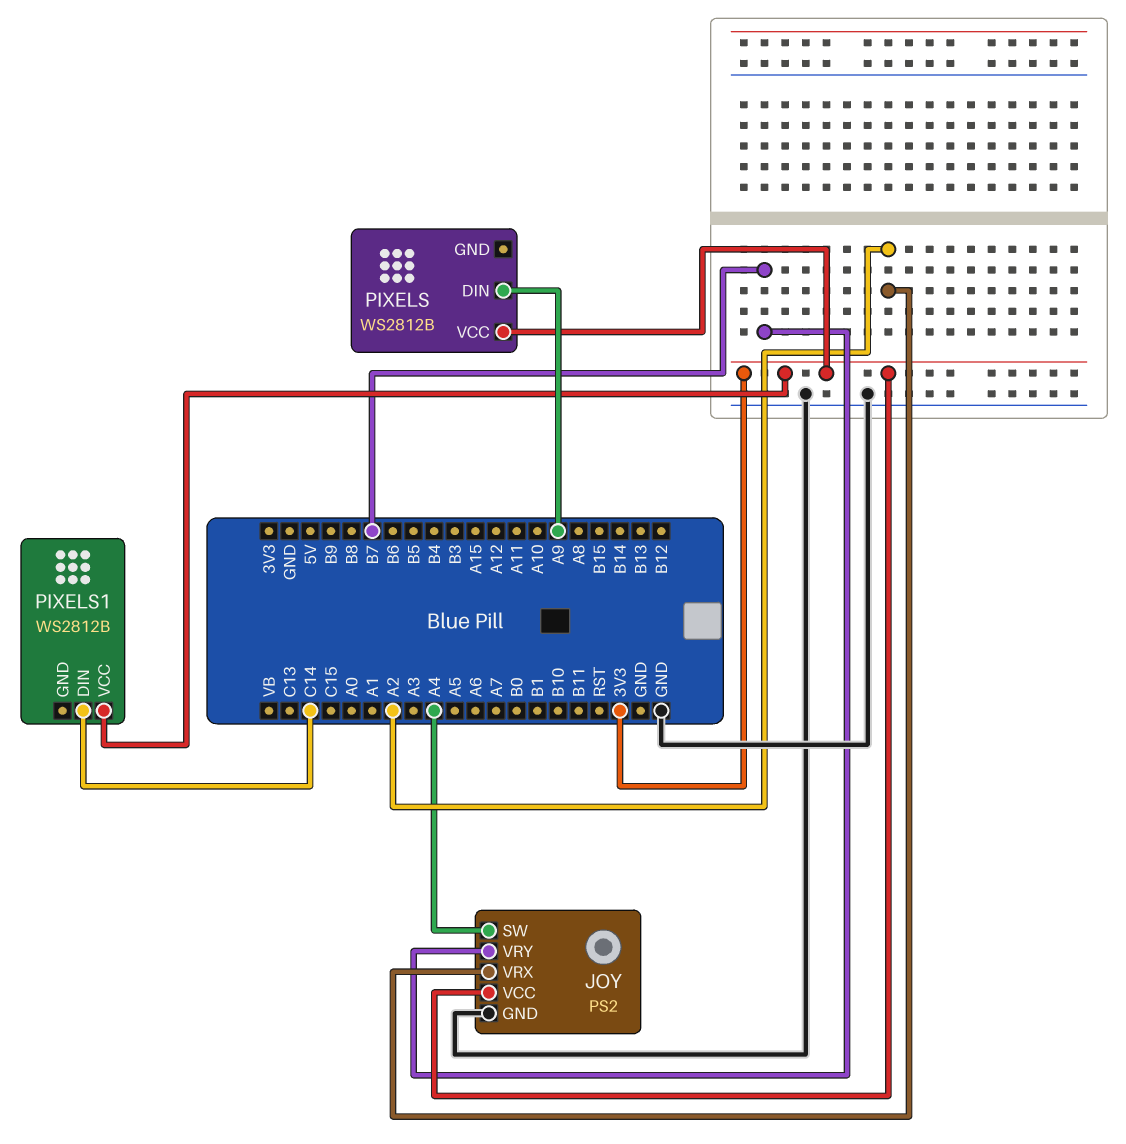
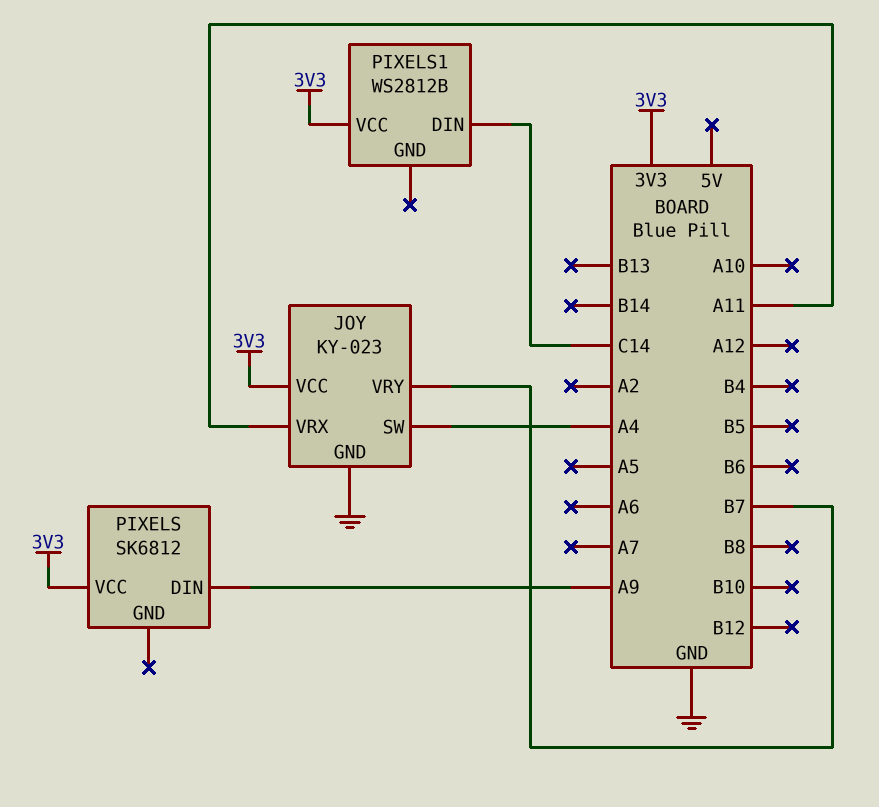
JOY: PS2 -> KY-023
JOY pin VRX: A2 -> A11
PIXELS: WS2812B -> SK6812

